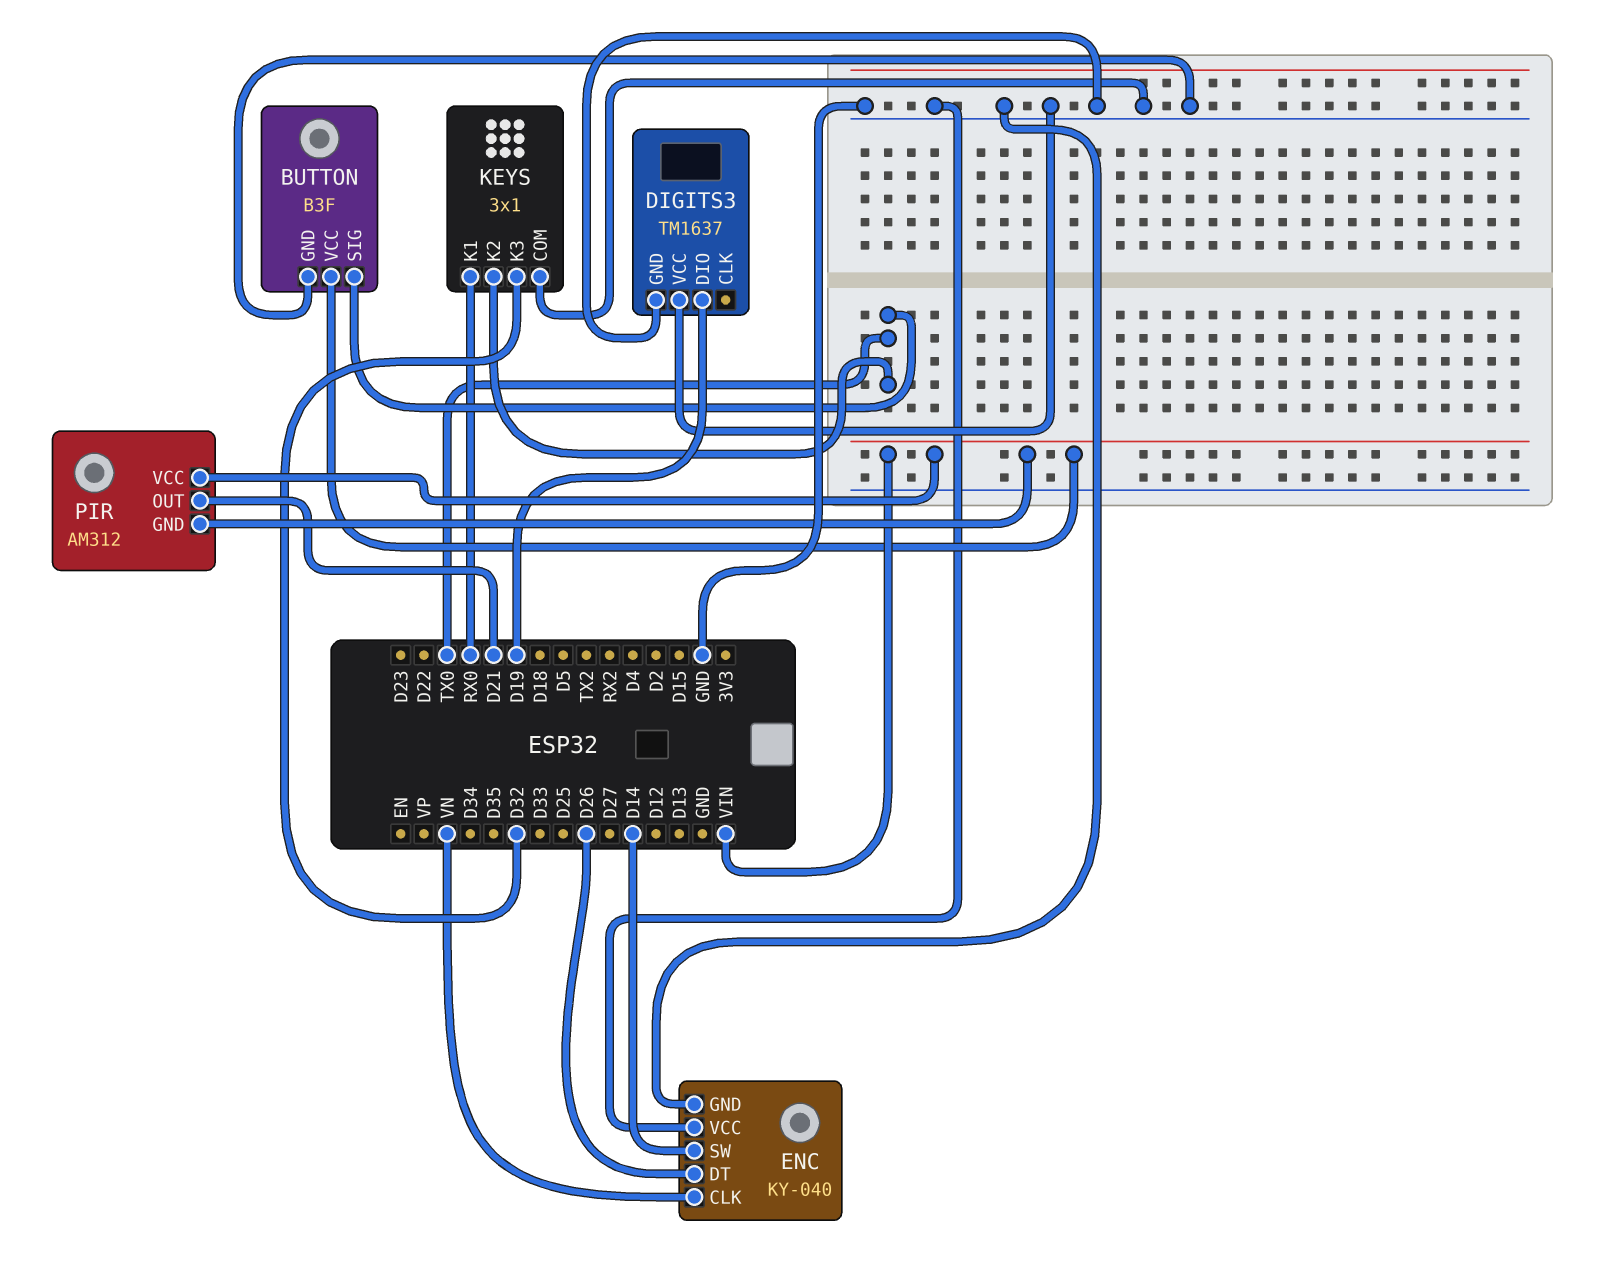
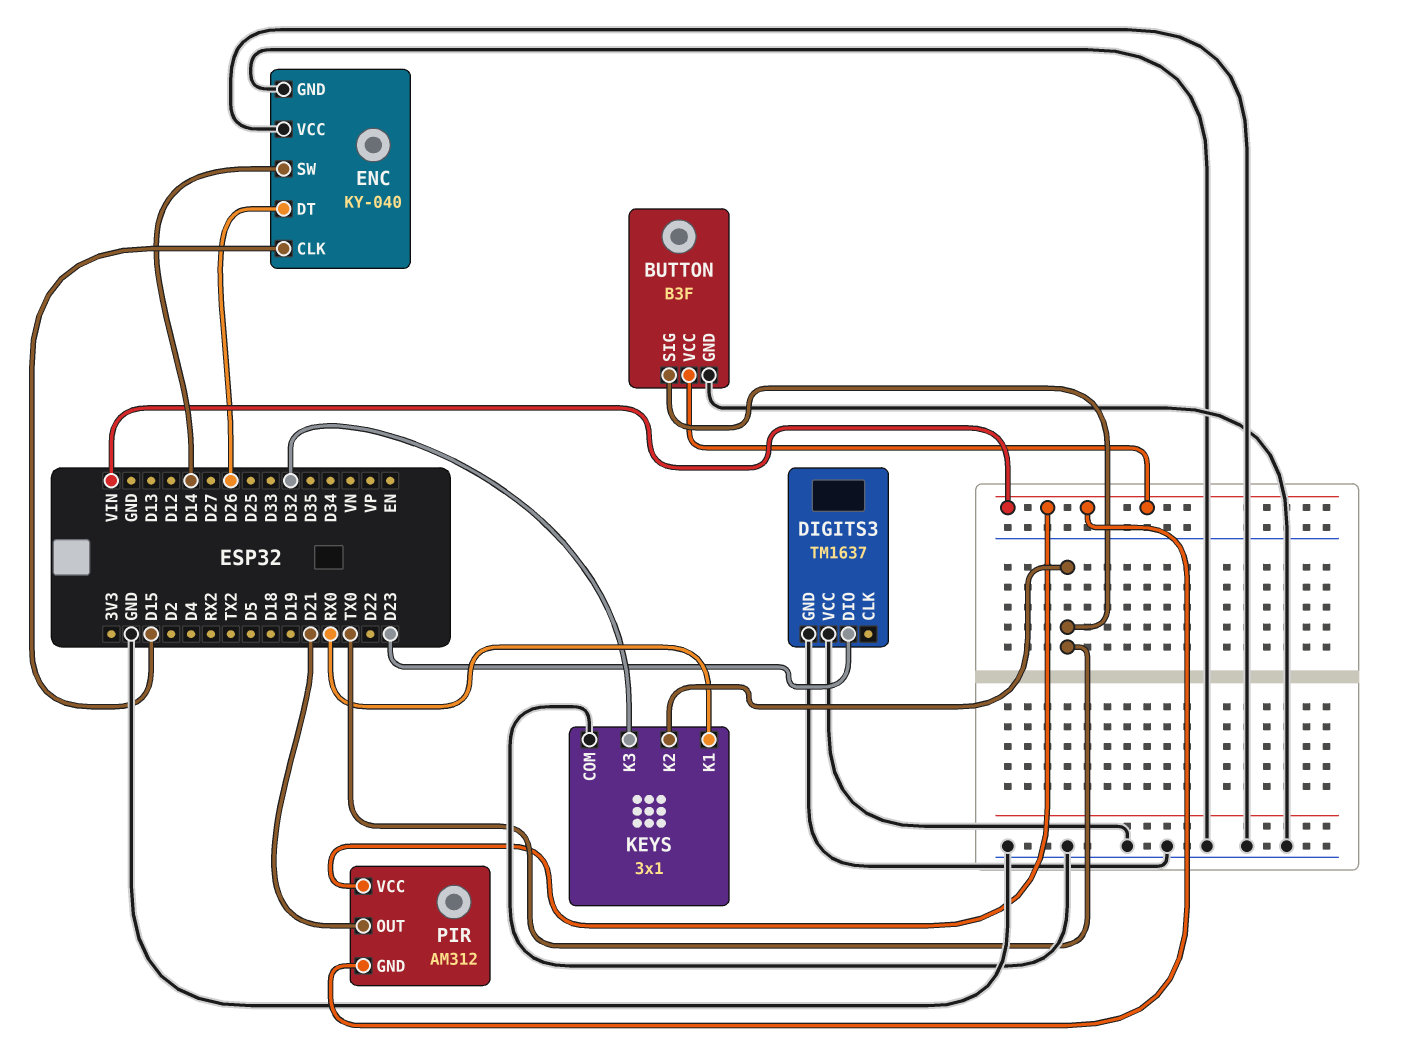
DIGITS3 pin DIO: D19 -> D23
ENC pin CLK: VN -> D15

